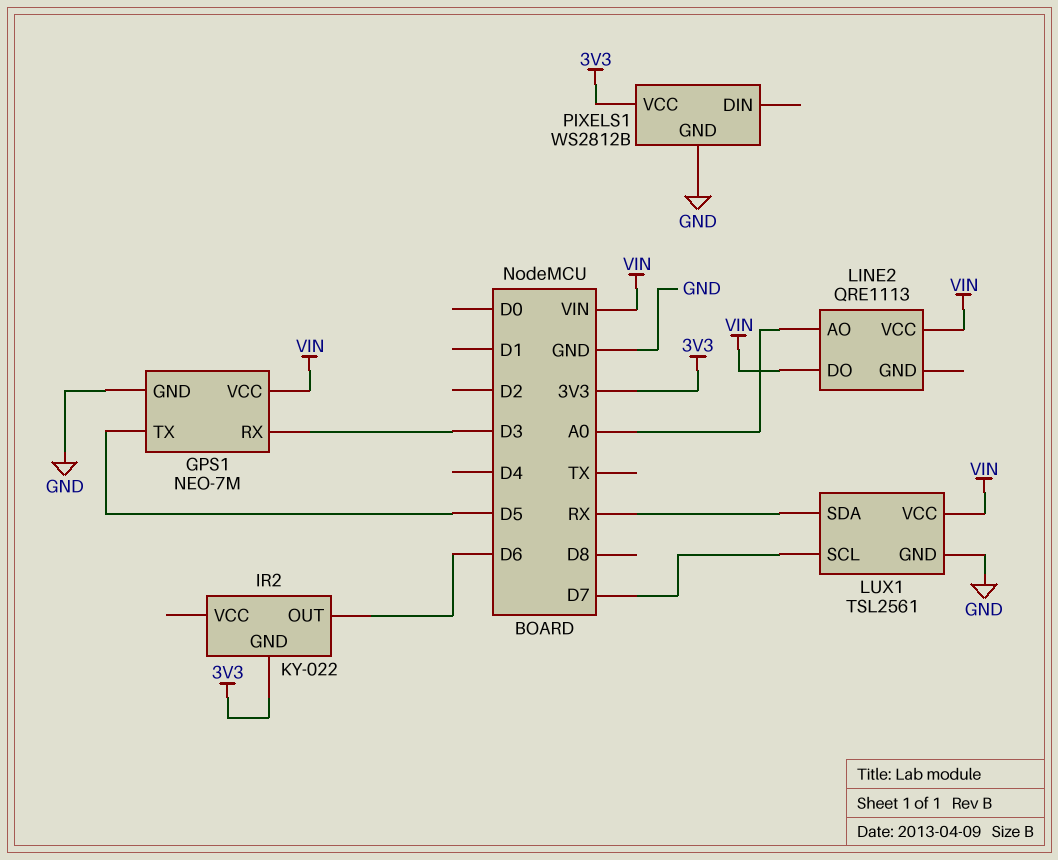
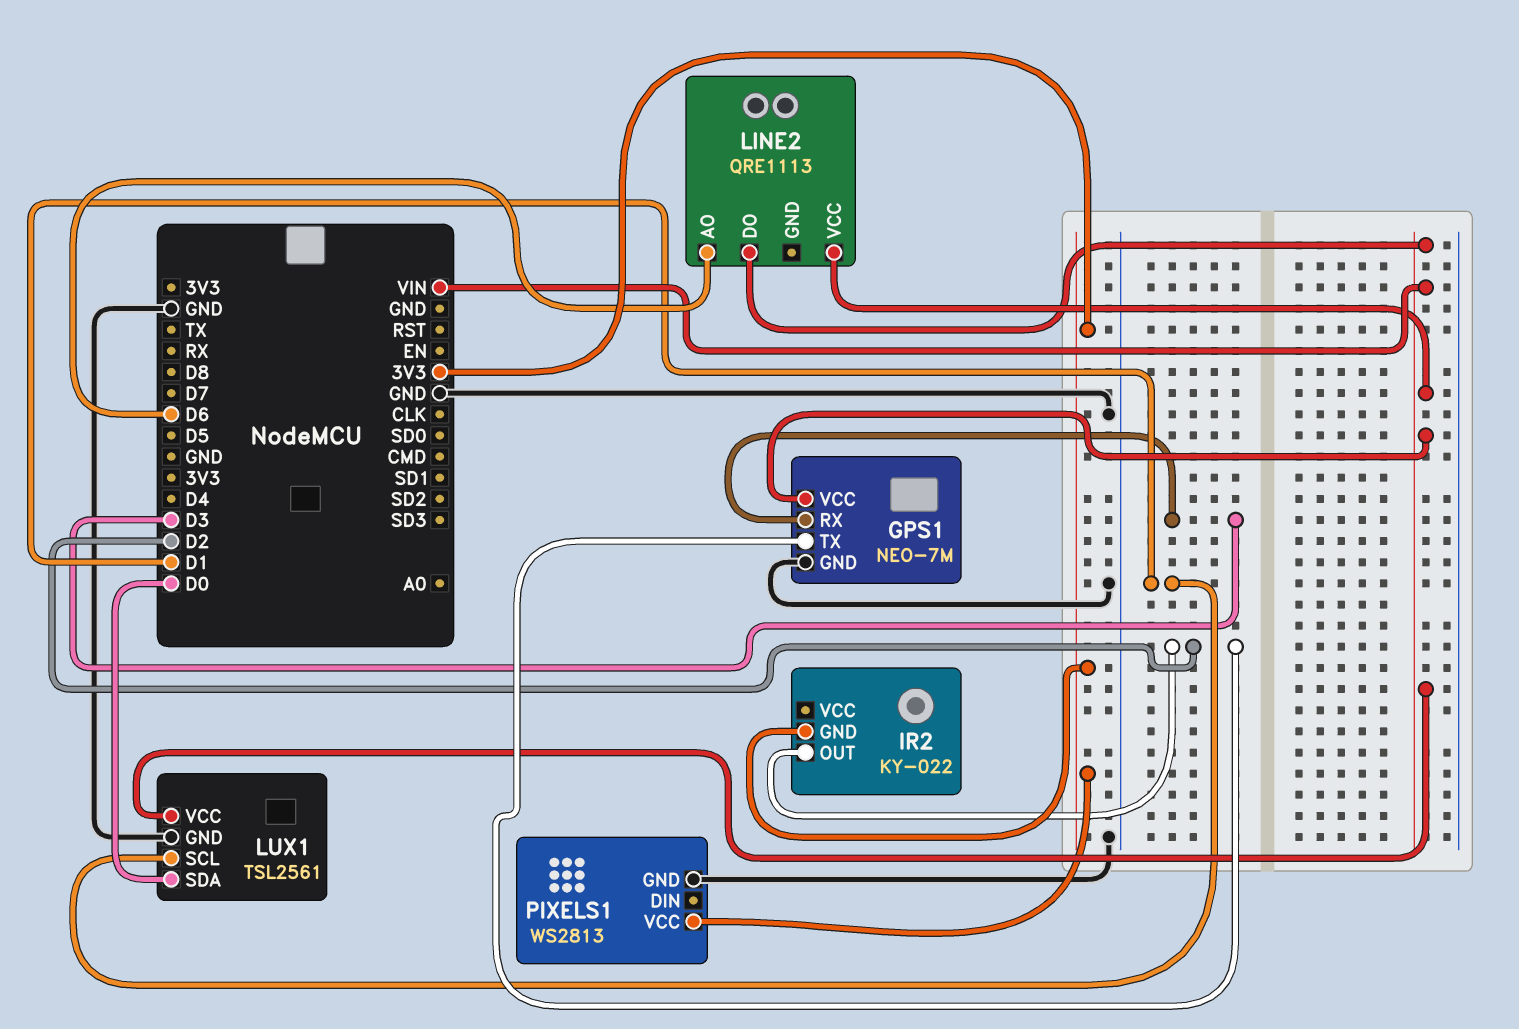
GPS1 pin TX: D5 -> D2
IR2 pin OUT: D6 -> D2
LINE2 pin AO: A0 -> D6
LUX1 pin SCL: D7 -> D1
LUX1 pin SDA: RX -> D0
PIXELS1: WS2812B -> WS2813

